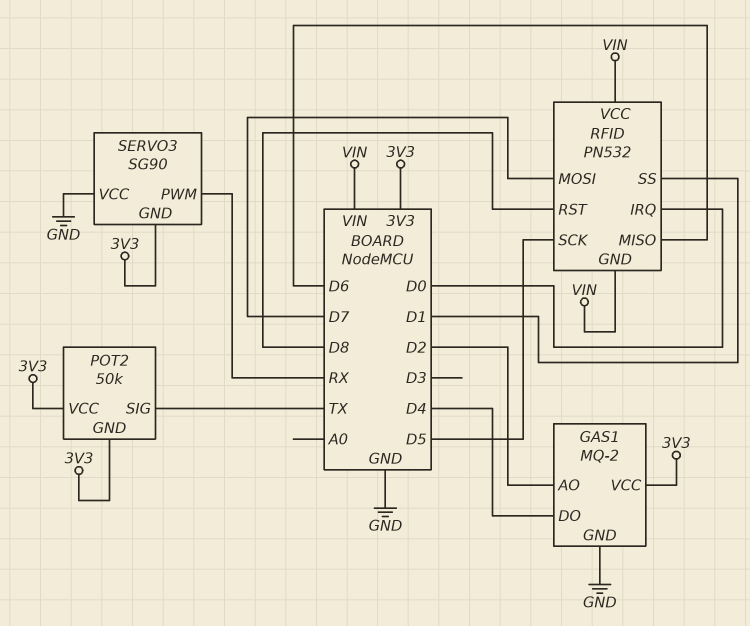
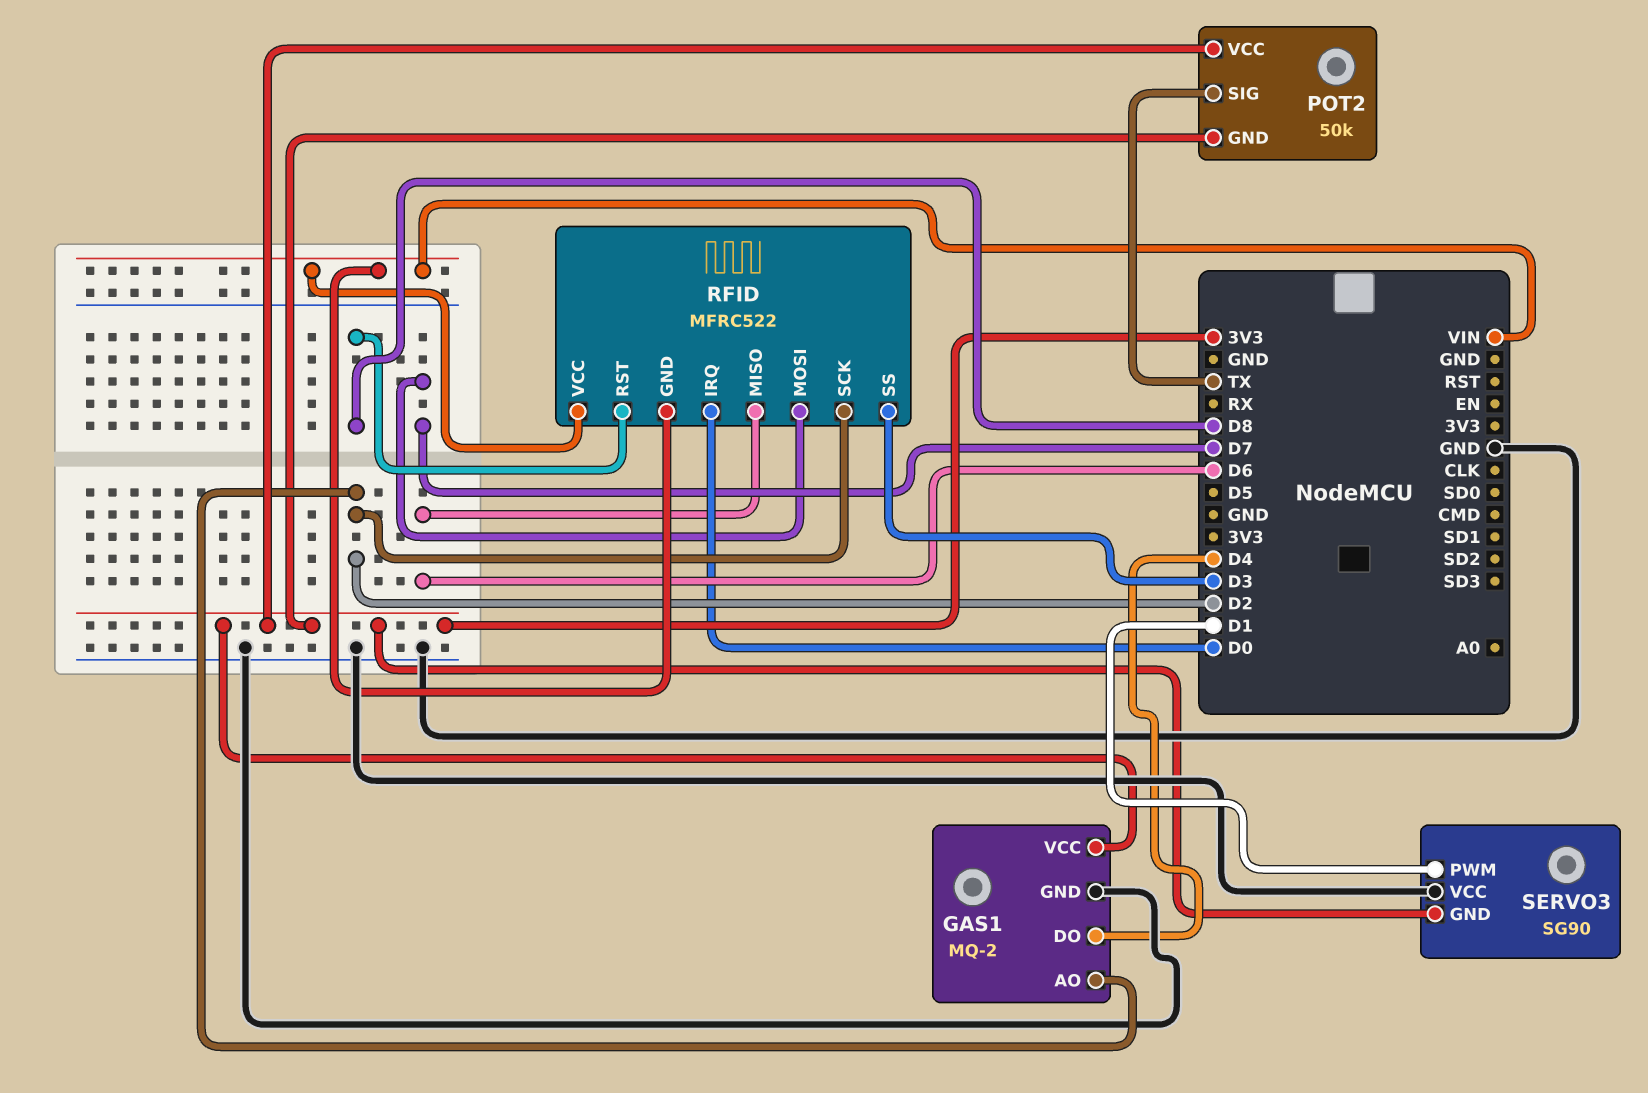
RFID: PN532 -> MFRC522
RFID pin SCK: D5 -> D2
RFID pin SS: D1 -> D3
SERVO3 pin PWM: RX -> D1

